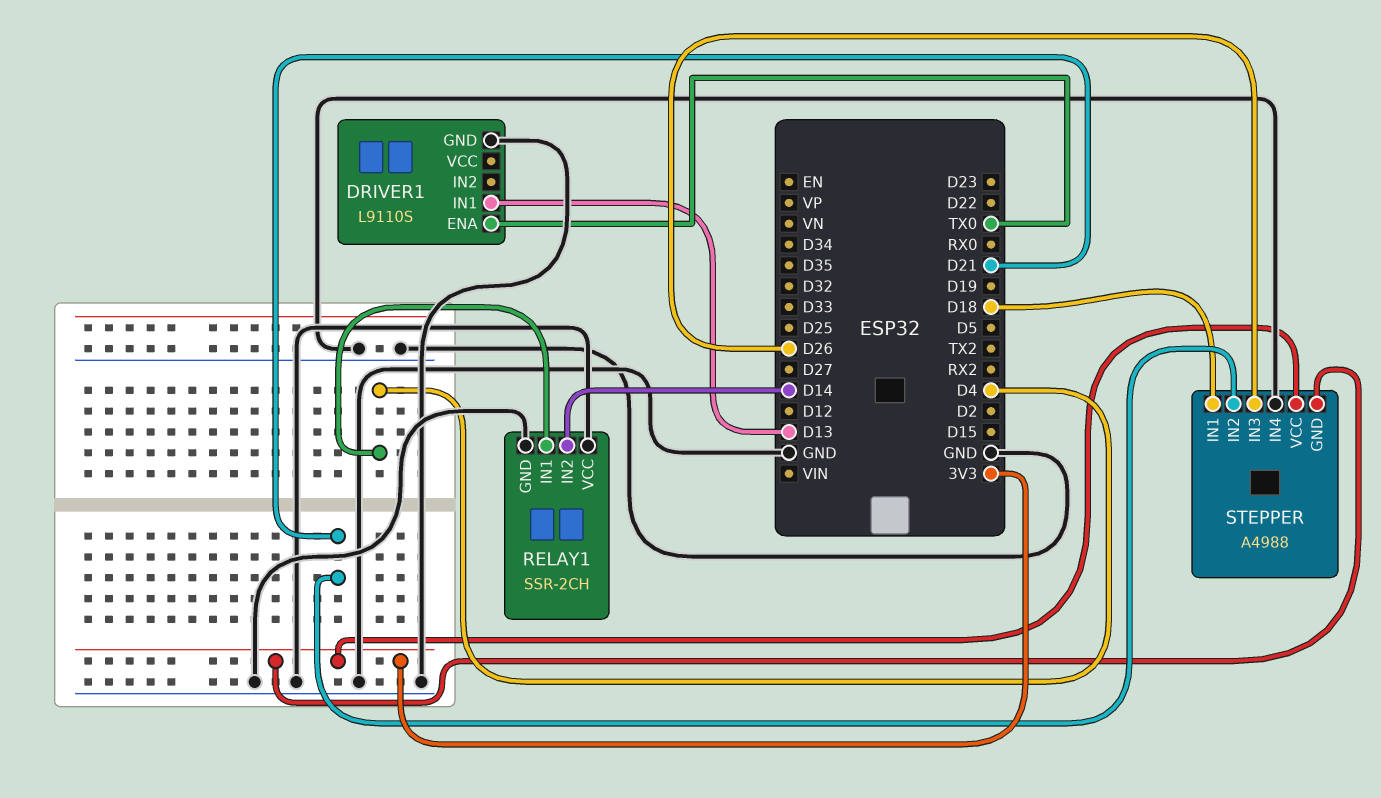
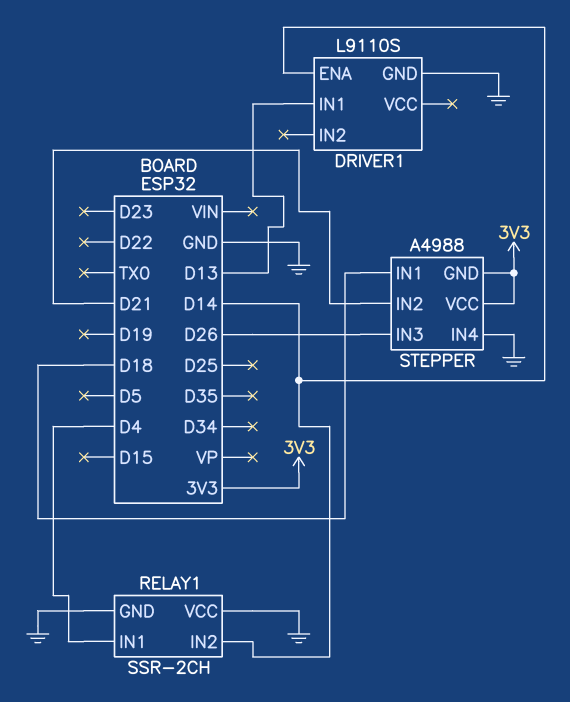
DRIVER1 pin ENA: TX0 -> D14

